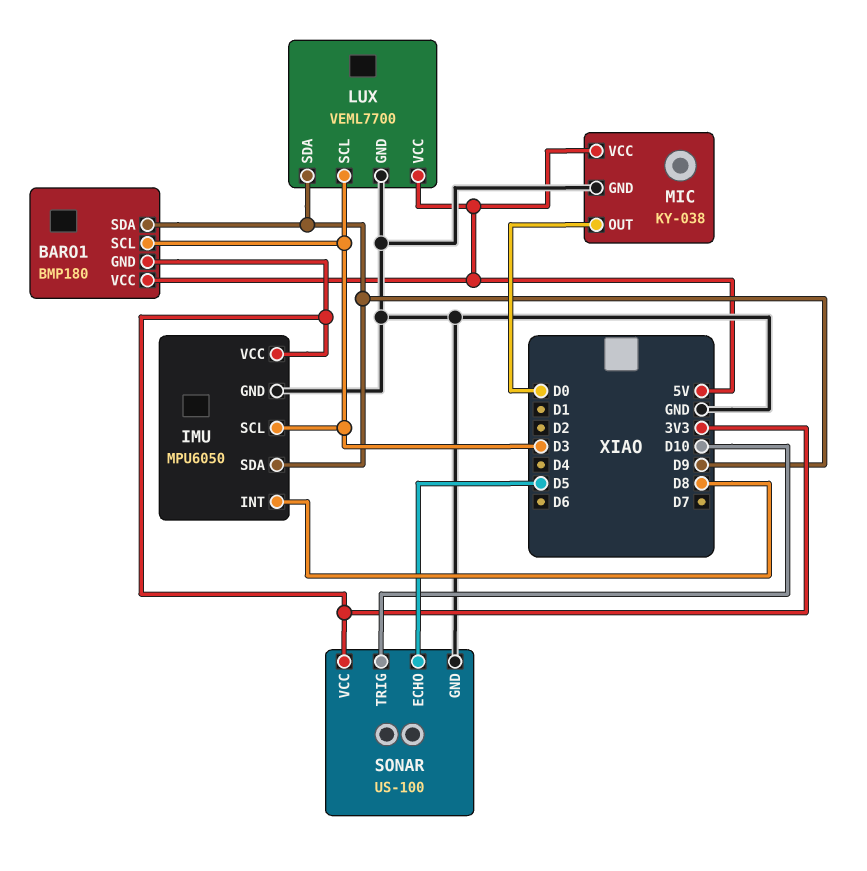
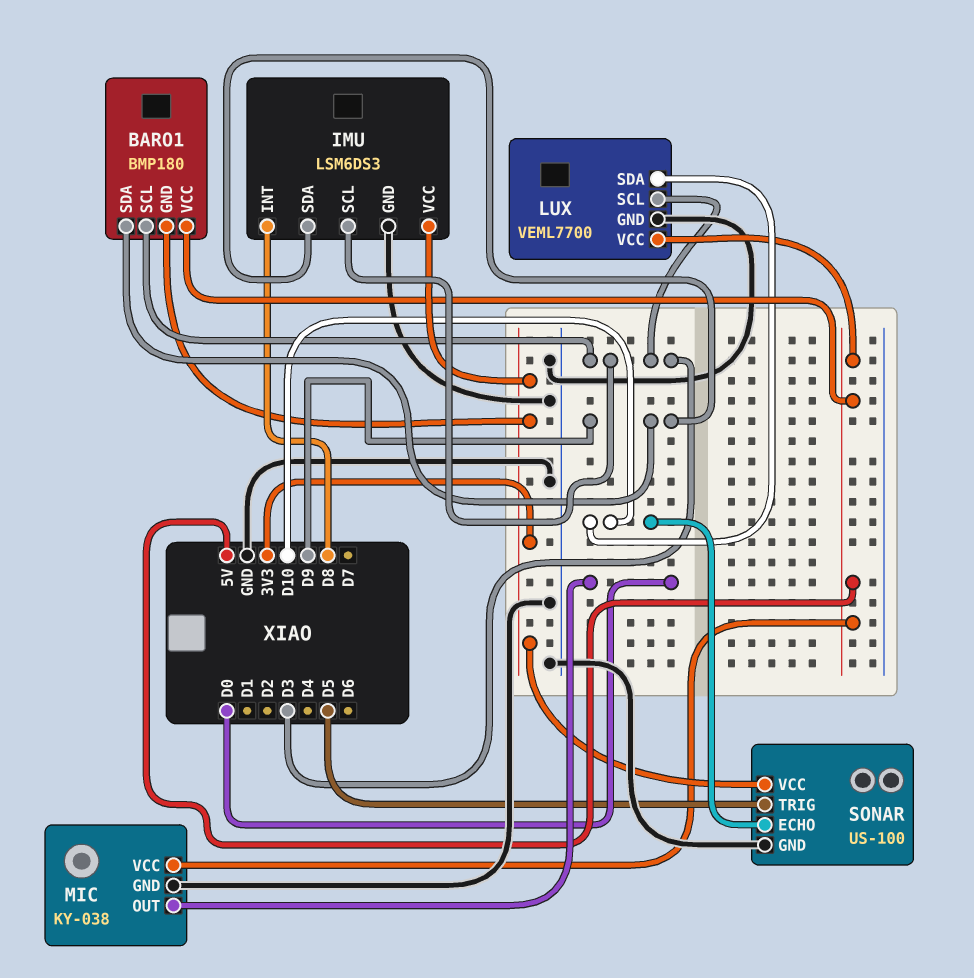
IMU: MPU6050 -> LSM6DS3
LUX pin SDA: D9 -> D10
SONAR pin ECHO: D5 -> D10
SONAR pin TRIG: D10 -> D5

